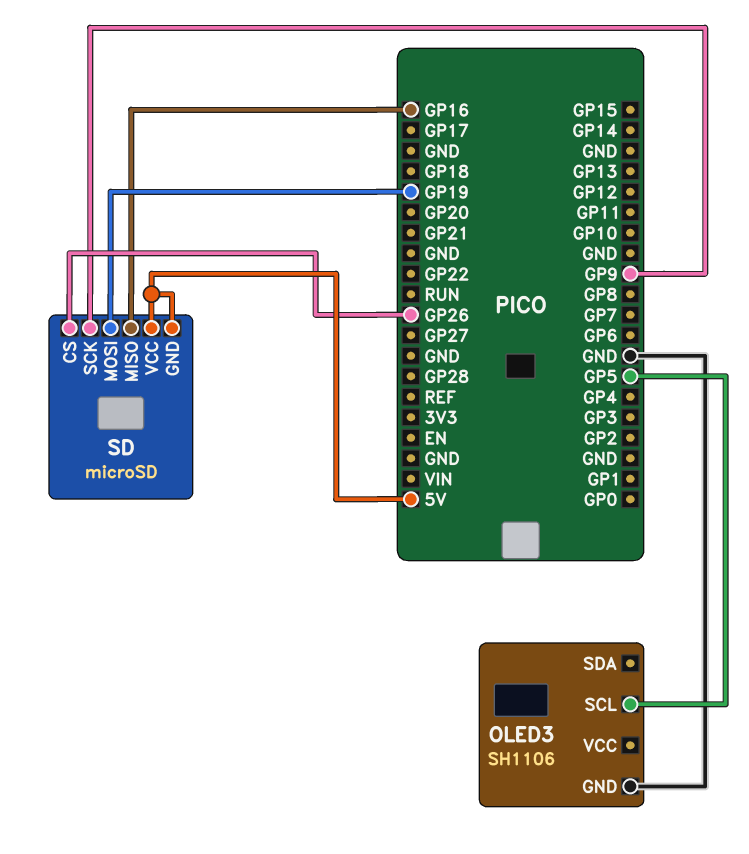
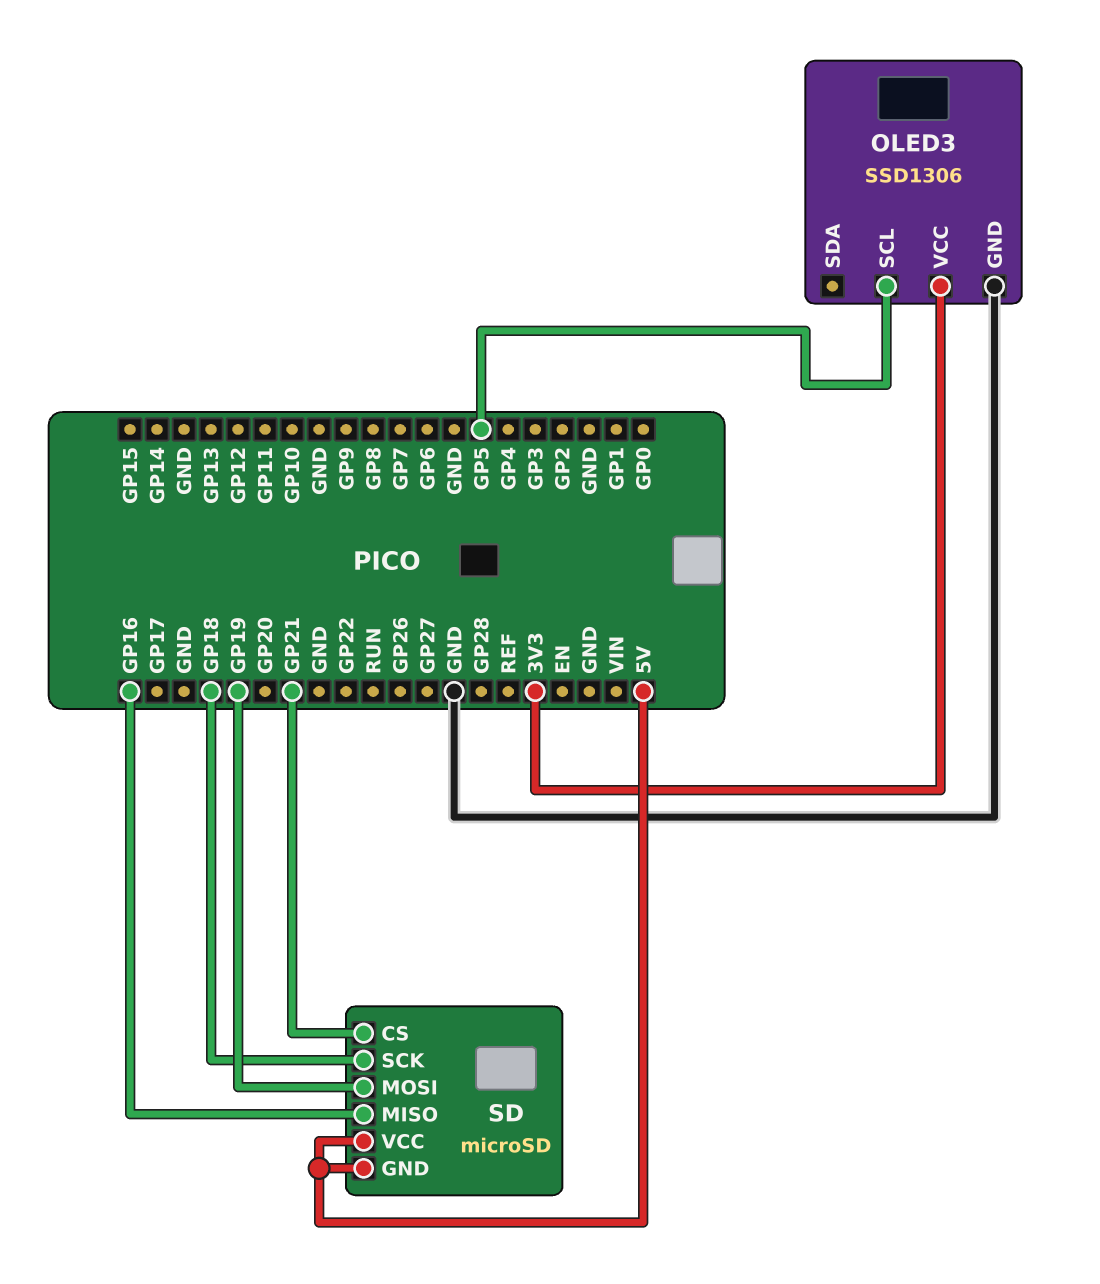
OLED3: SH1106 -> SSD1306
OLED3 pin VCC: none -> 3V3
SD pin CS: GP26 -> GP21
SD pin SCK: GP9 -> GP18

